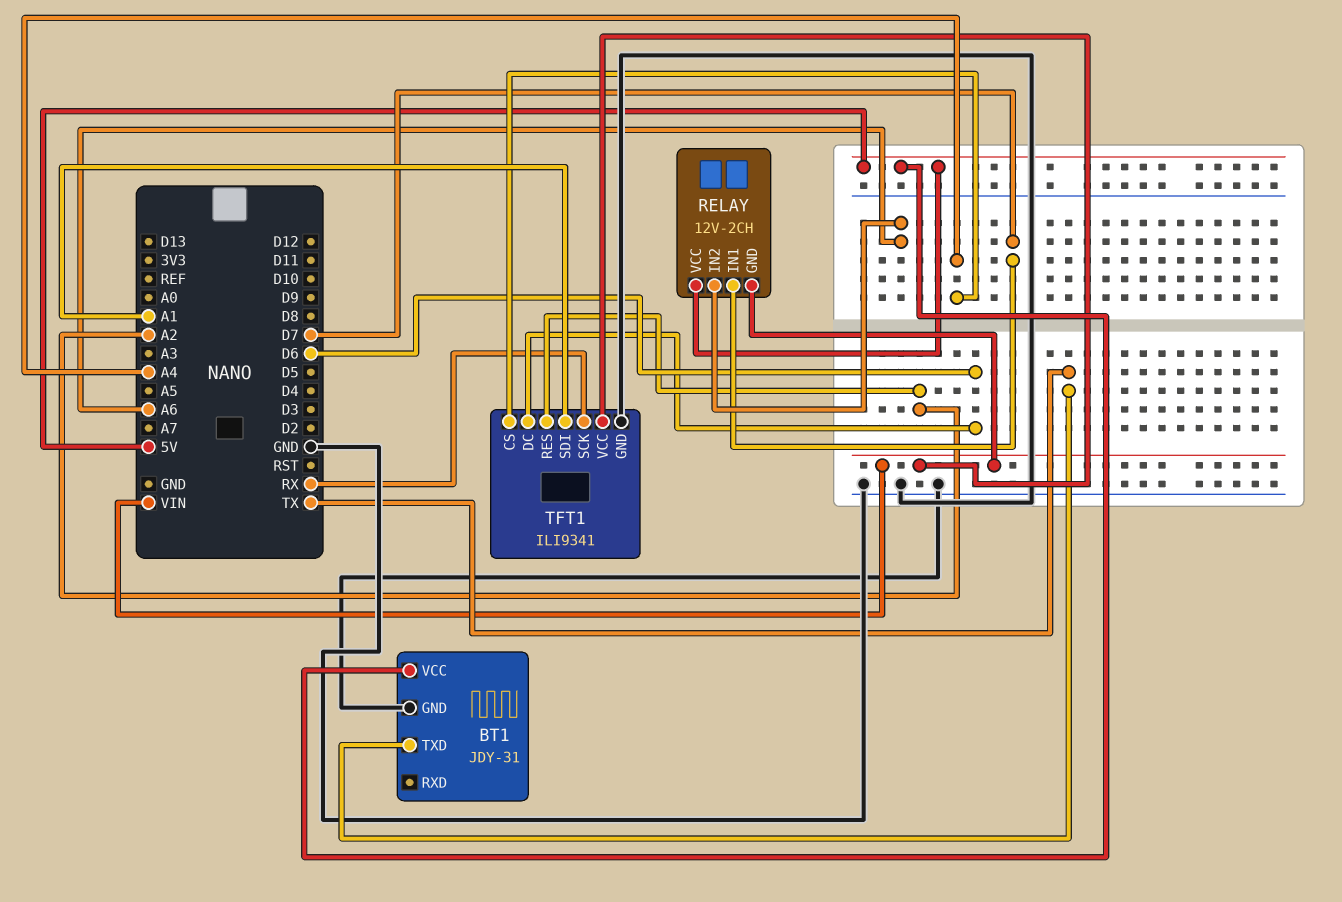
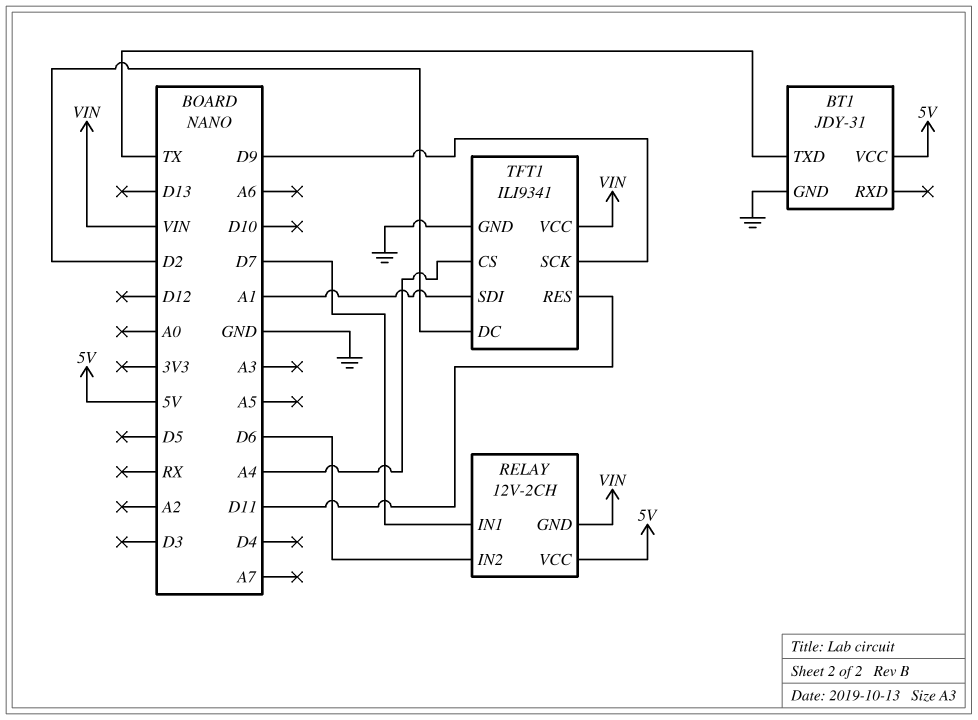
RELAY pin IN2: A6 -> D6
TFT1 pin DC: D6 -> D2
TFT1 pin RES: A2 -> D11
TFT1 pin SCK: RX -> D9

